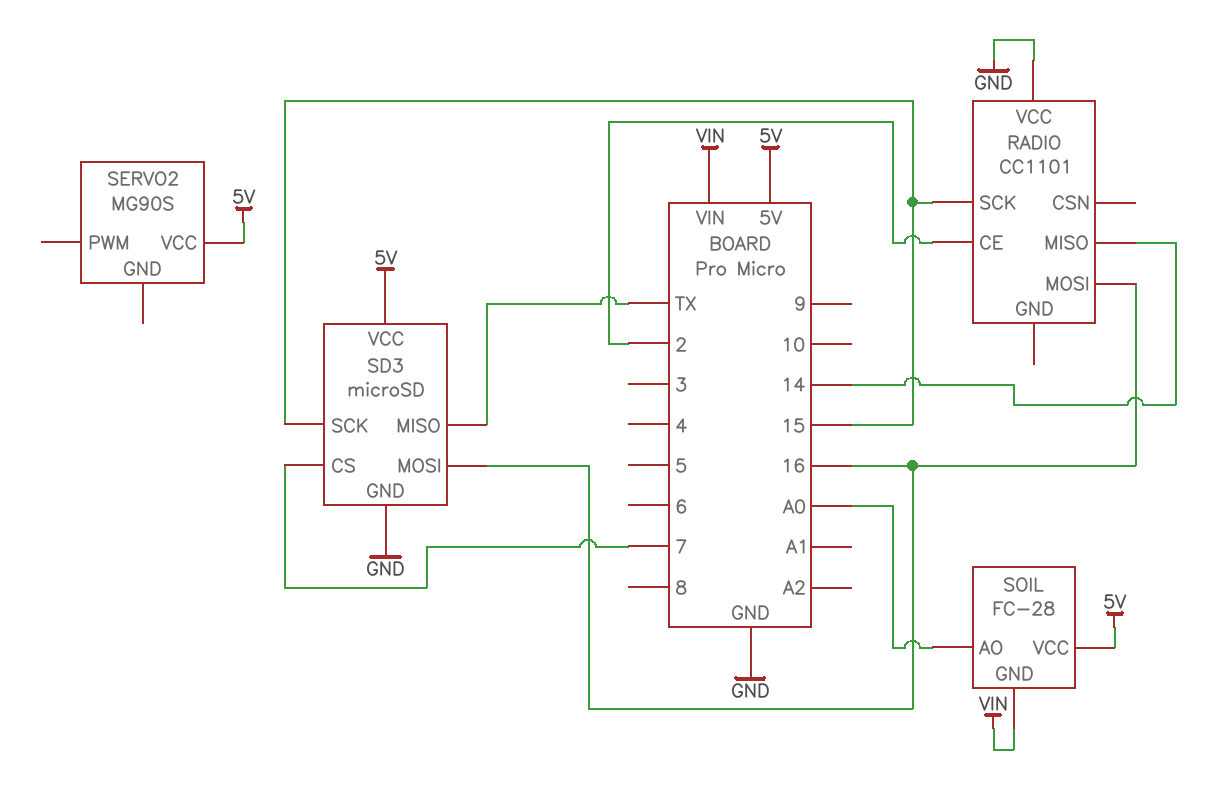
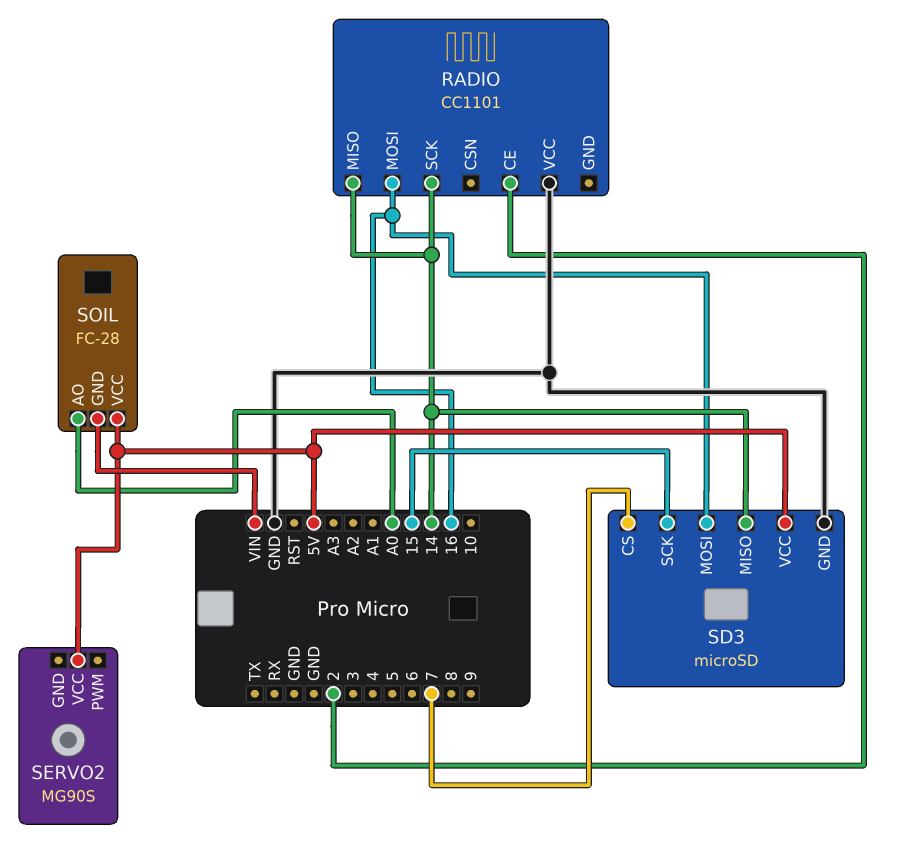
RADIO pin SCK: 15 -> 14
SD3 pin MISO: TX -> 14

